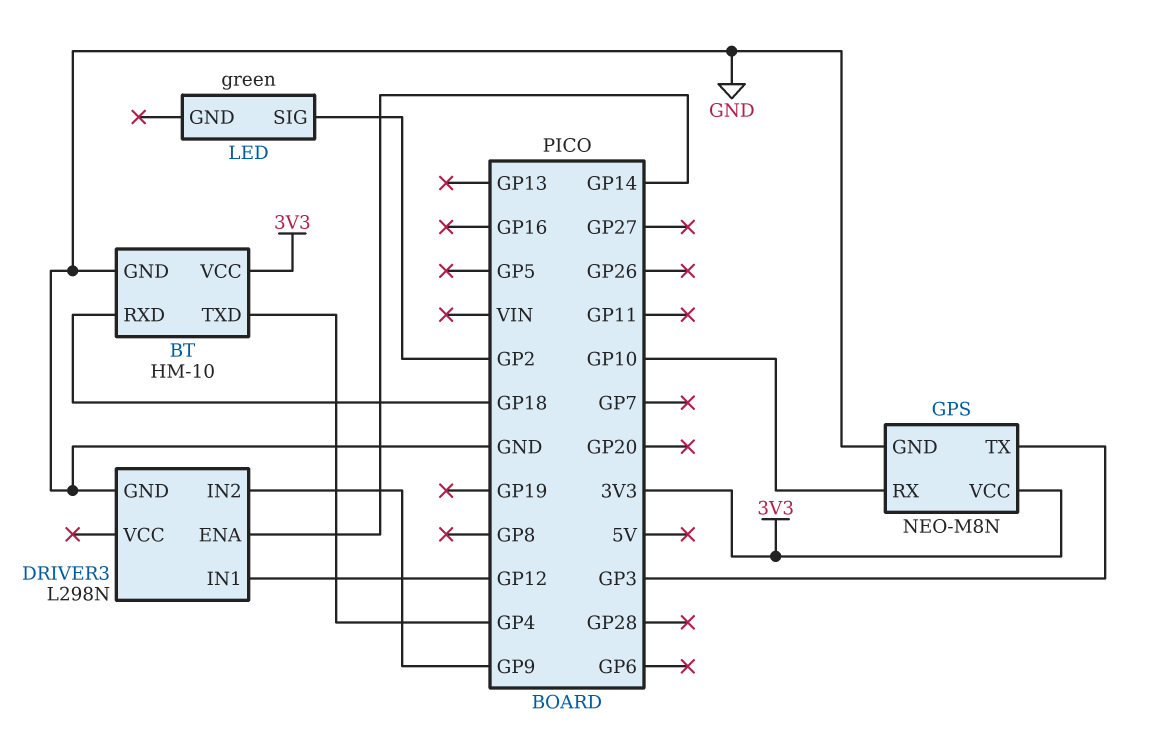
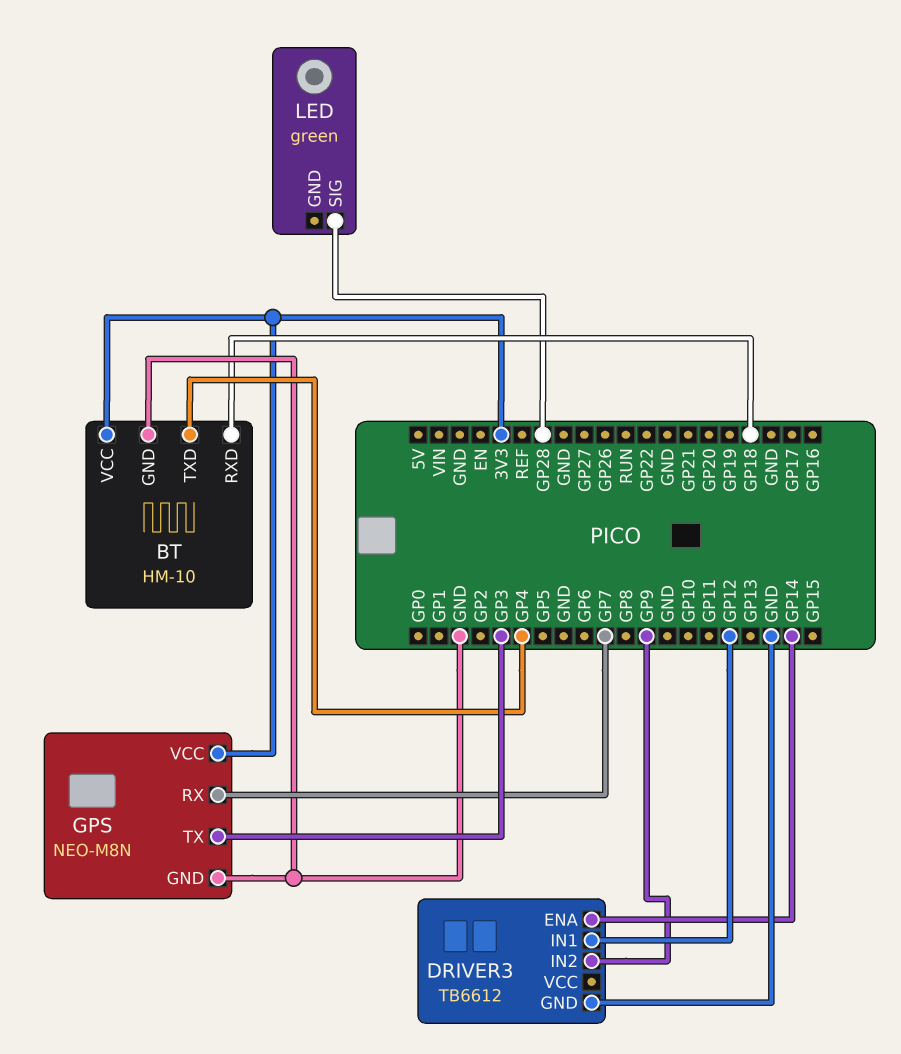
DRIVER3: L298N -> TB6612
GPS pin RX: GP10 -> GP7
LED pin SIG: GP2 -> GP28

